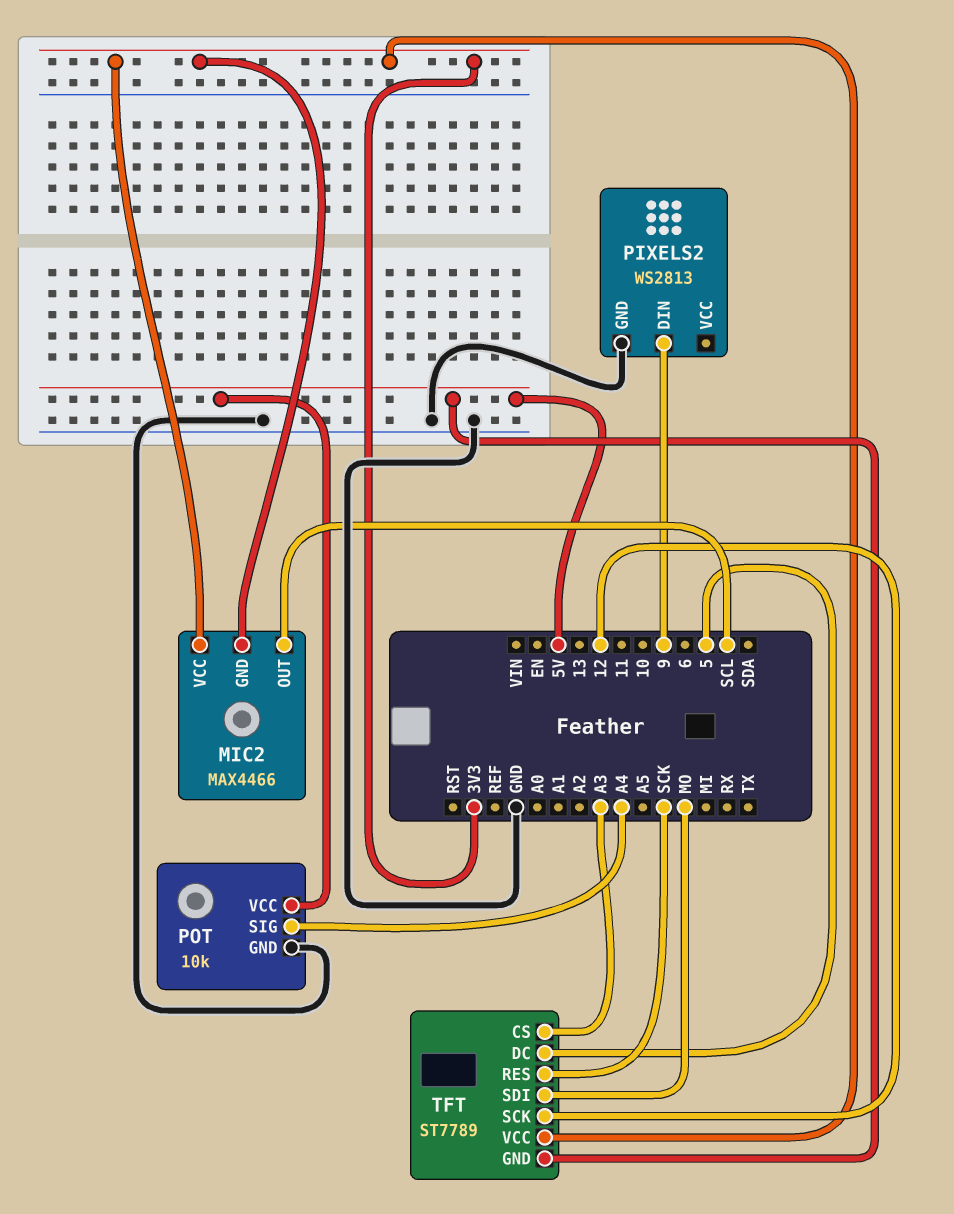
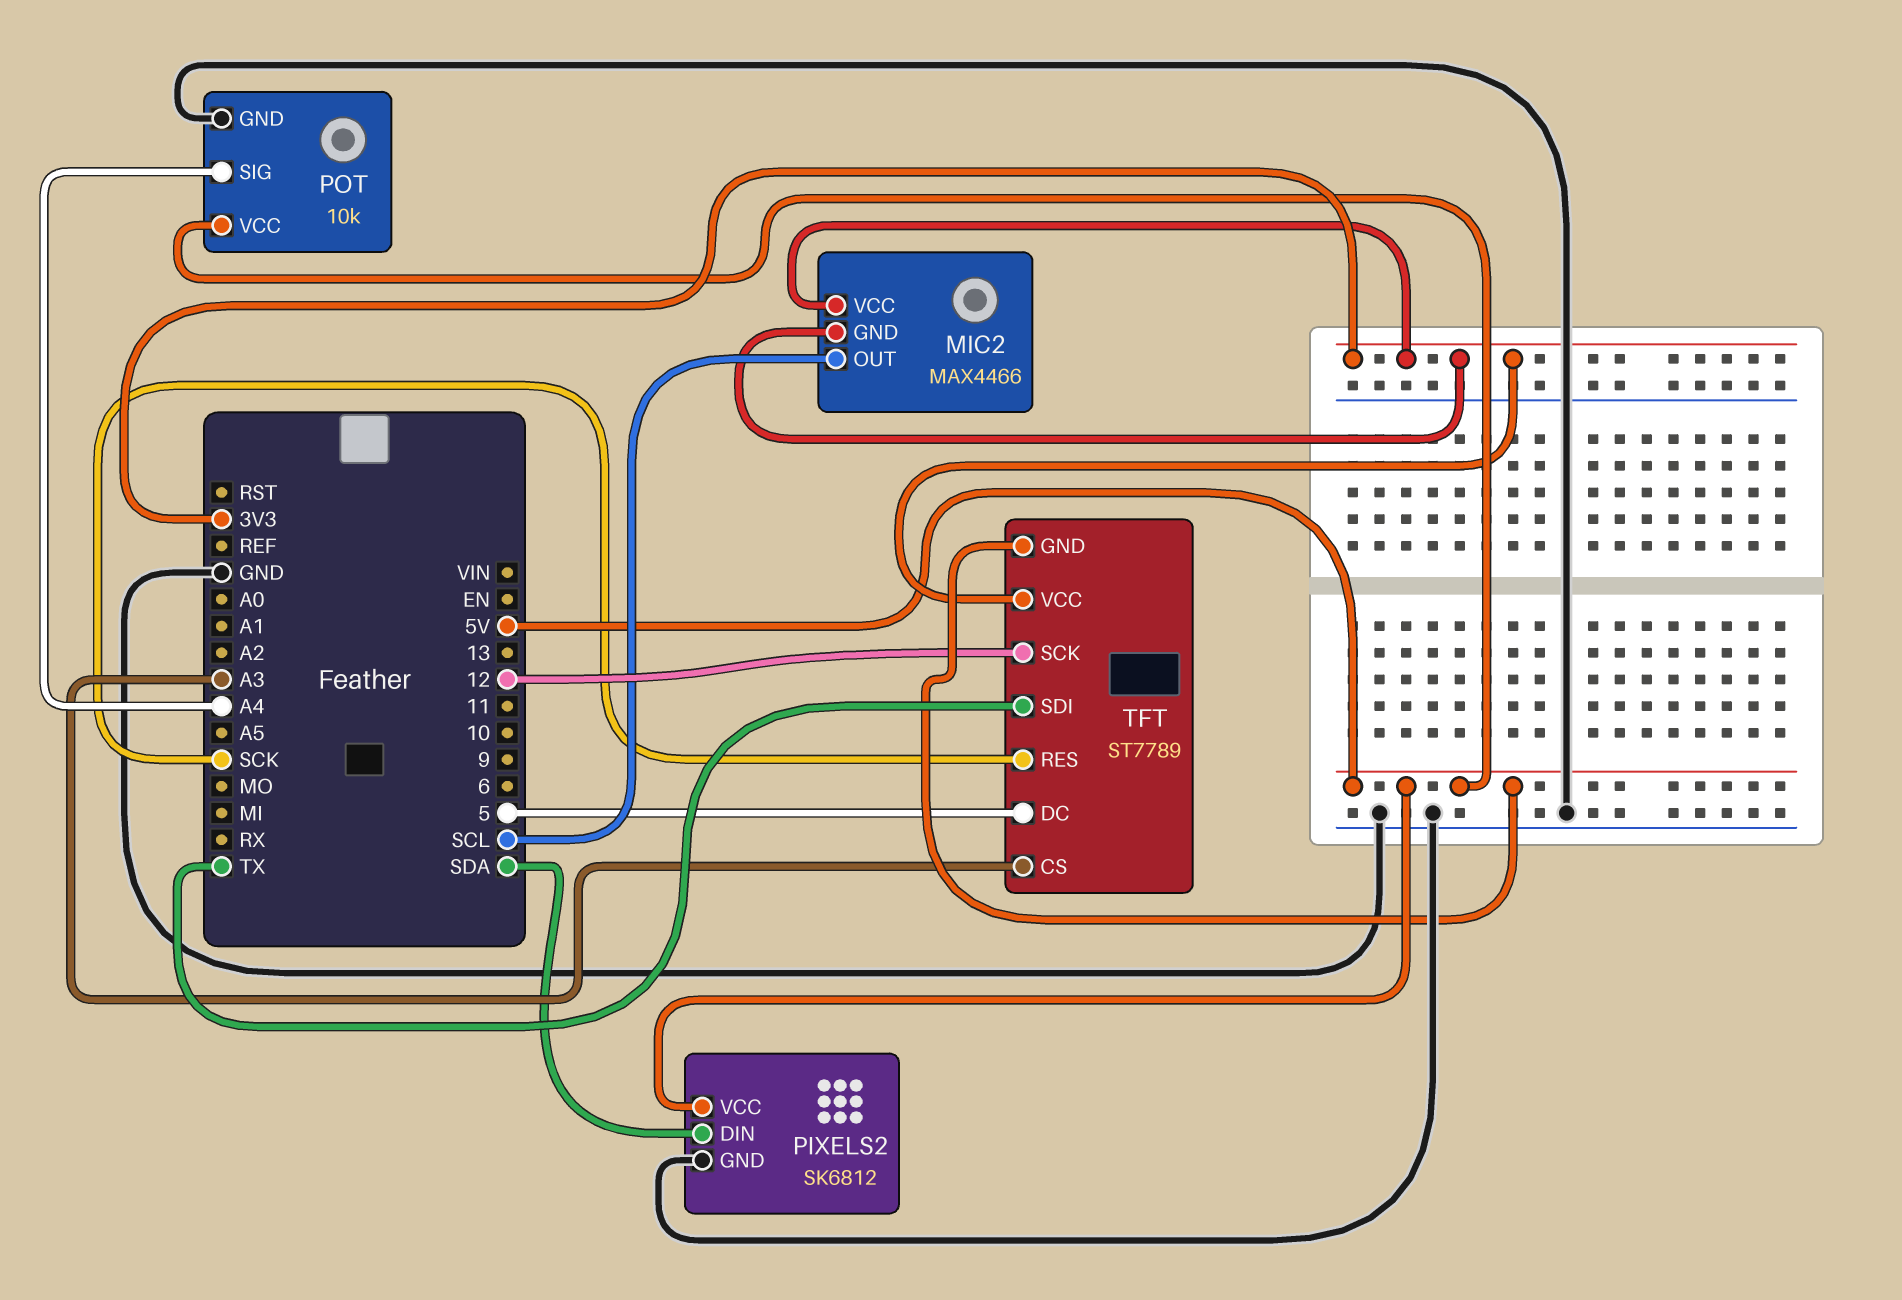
PIXELS2: WS2813 -> SK6812
PIXELS2 pin DIN: 9 -> SDA
PIXELS2 pin VCC: none -> 5V
TFT pin SDI: MO -> TX

